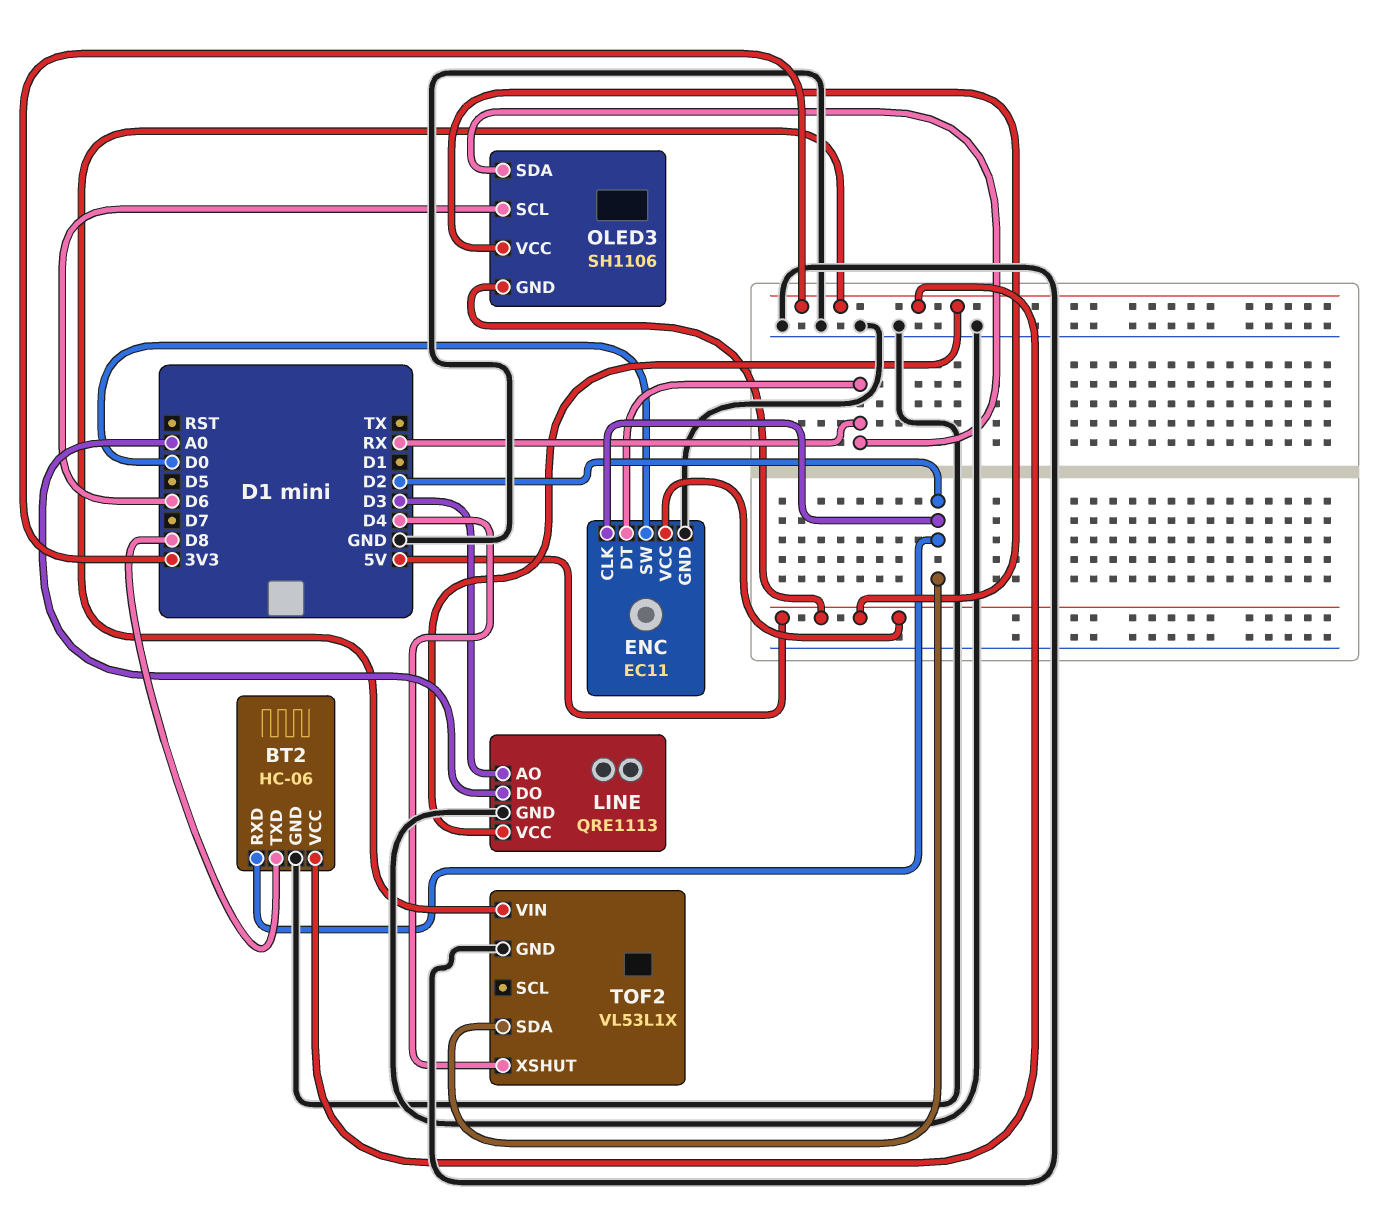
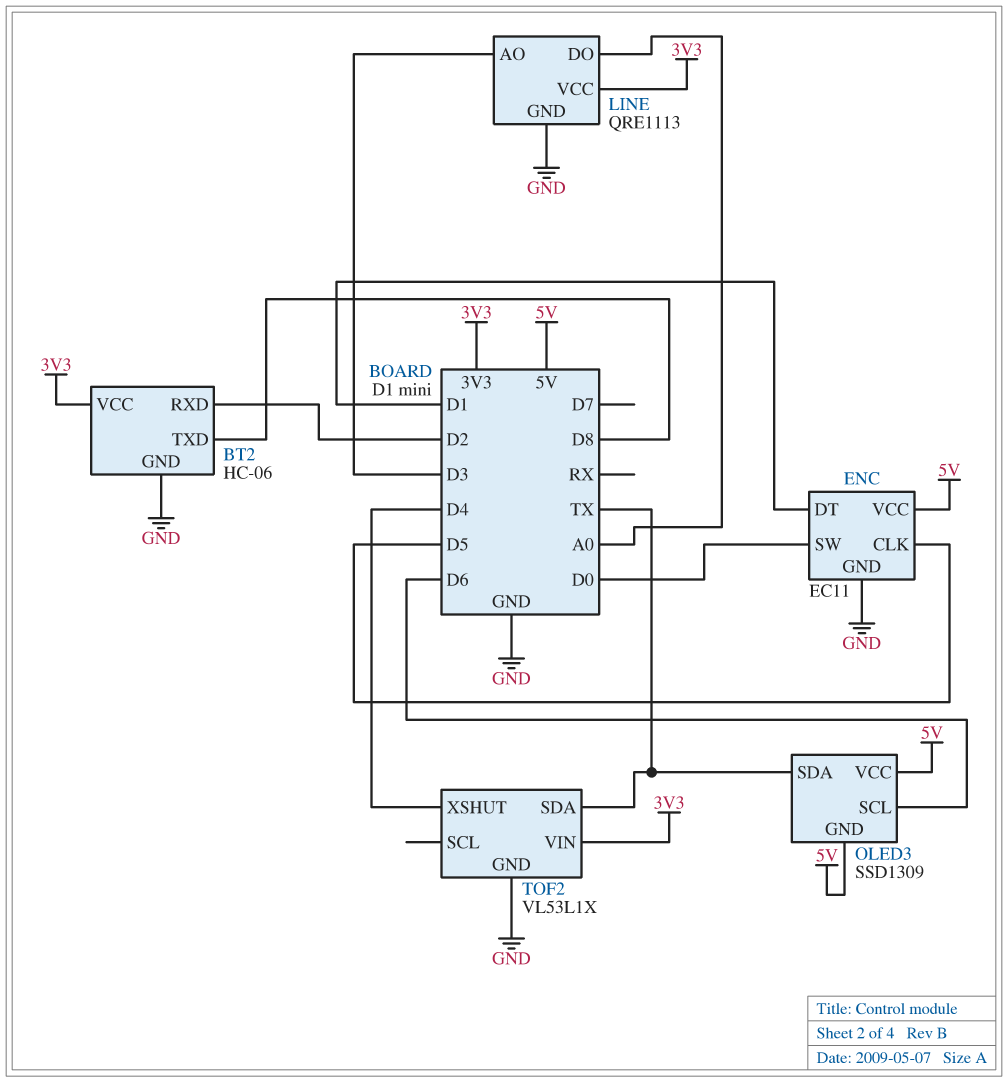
ENC pin CLK: D2 -> D5
ENC pin DT: RX -> D1
OLED3: SH1106 -> SSD1309
OLED3 pin SDA: RX -> TX
TOF2 pin SDA: D2 -> TX

